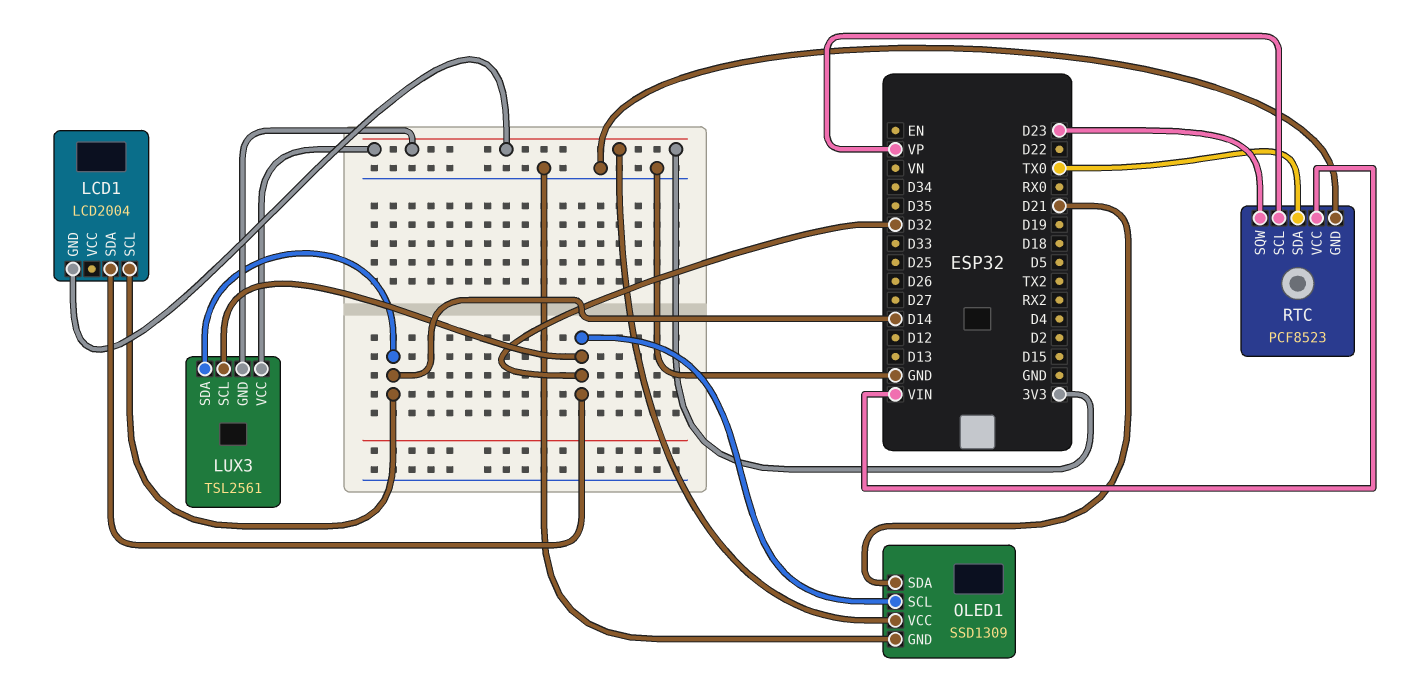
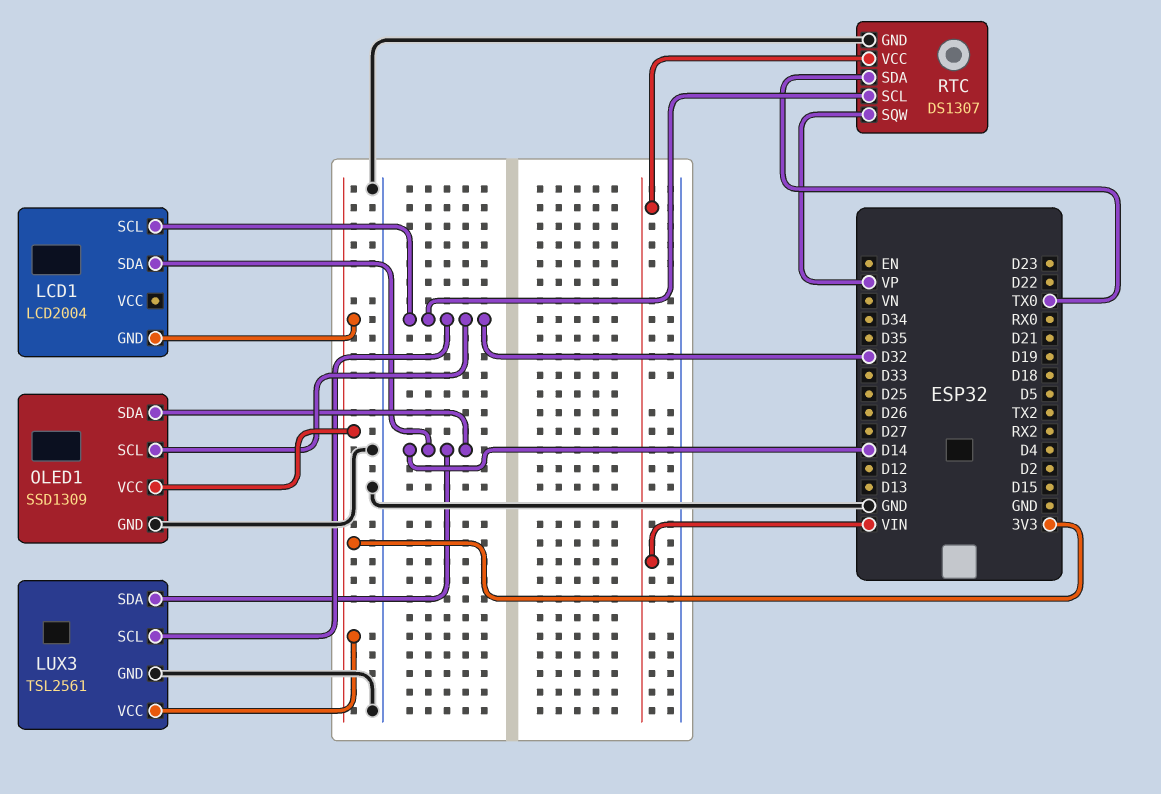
LCD1 pin SCL: D14 -> D32
LCD1 pin SDA: D32 -> D14
LUX3 pin GND: 3V3 -> GND
OLED1 pin SDA: D21 -> D14
RTC: PCF8523 -> DS1307
RTC pin SCL: VP -> D32
RTC pin SQW: D23 -> VP

